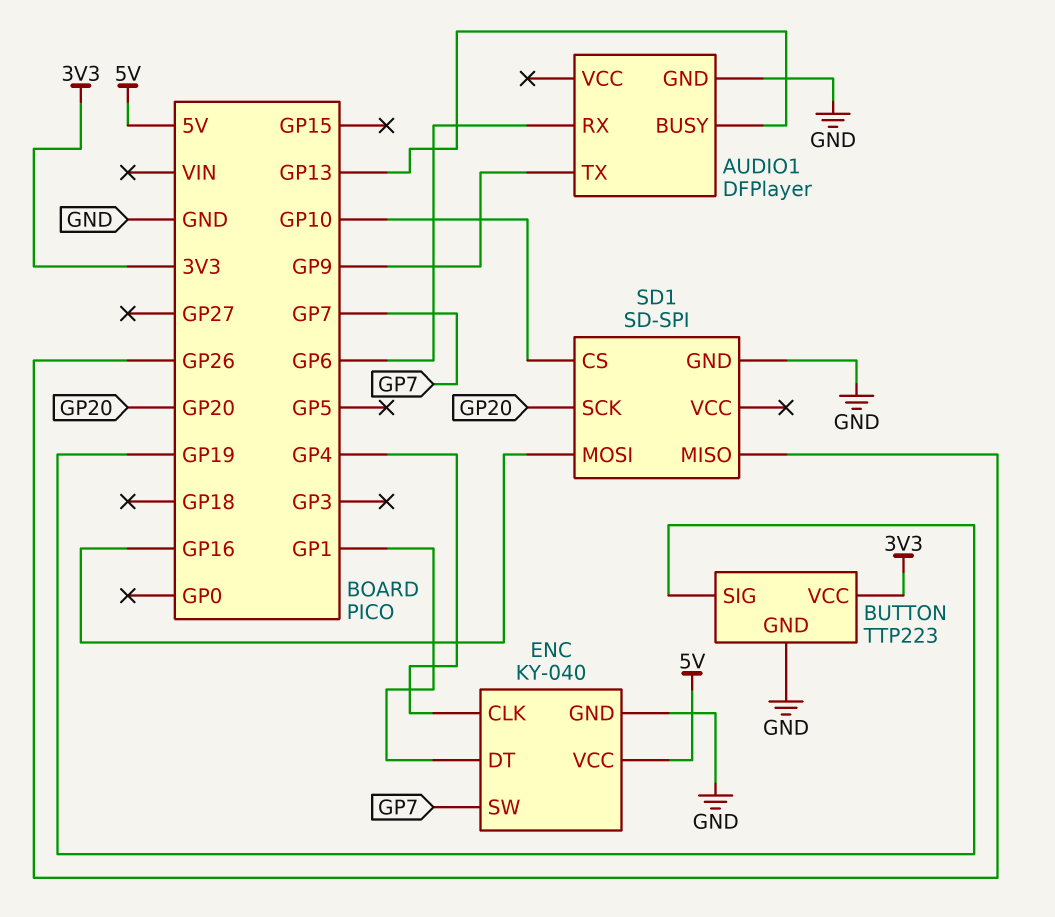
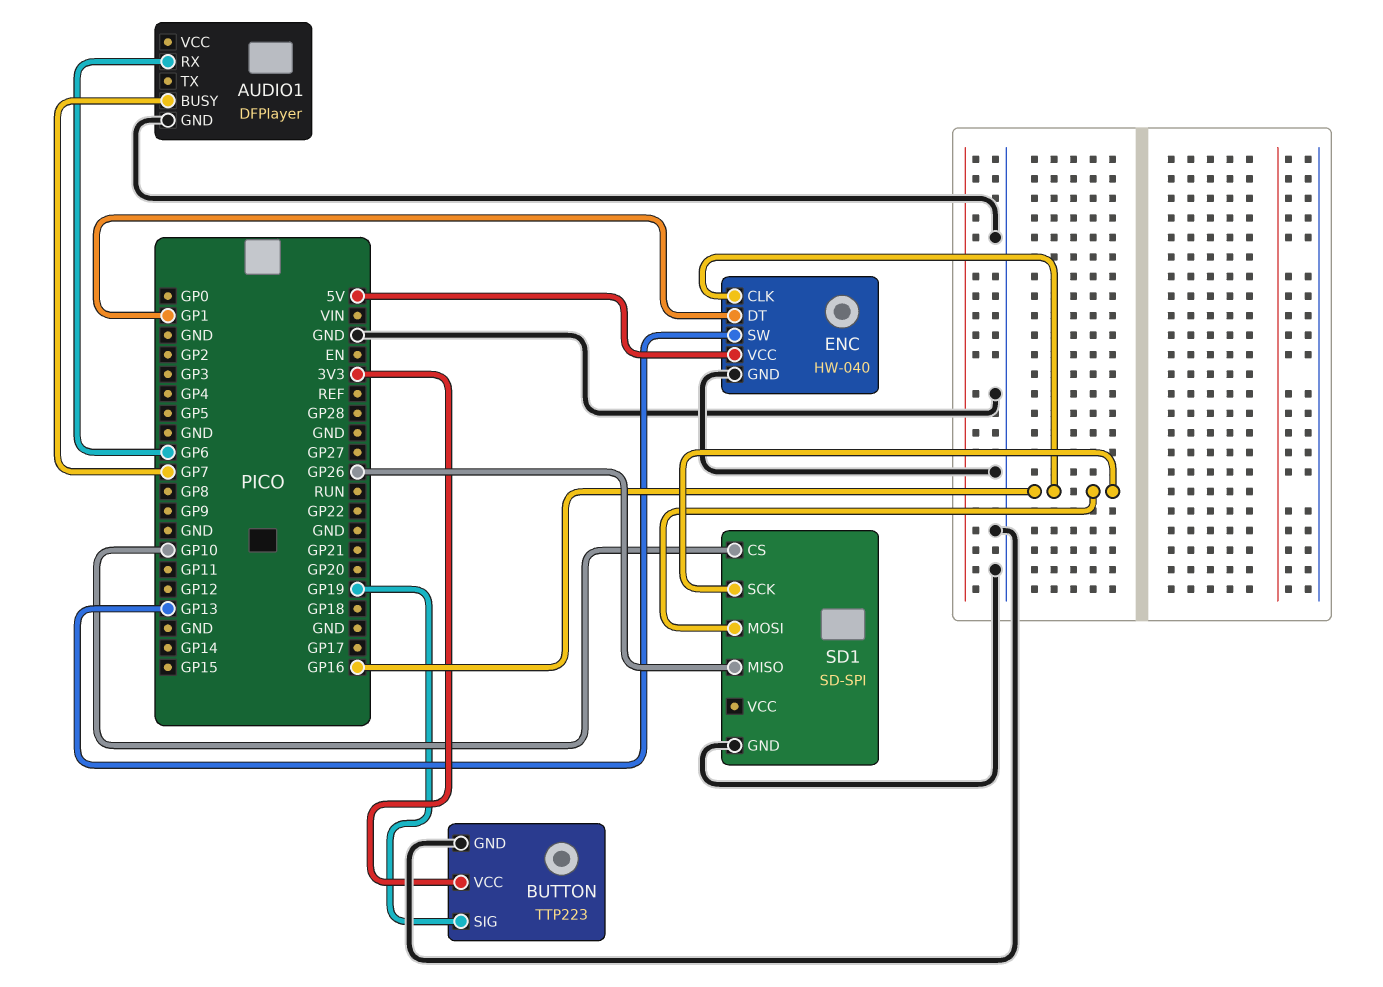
AUDIO1 pin BUSY: GP13 -> GP7
AUDIO1 pin TX: GP9 -> none
ENC: KY-040 -> HW-040
ENC pin CLK: GP4 -> GP16
ENC pin SW: GP7 -> GP13
SD1 pin SCK: GP20 -> GP16

